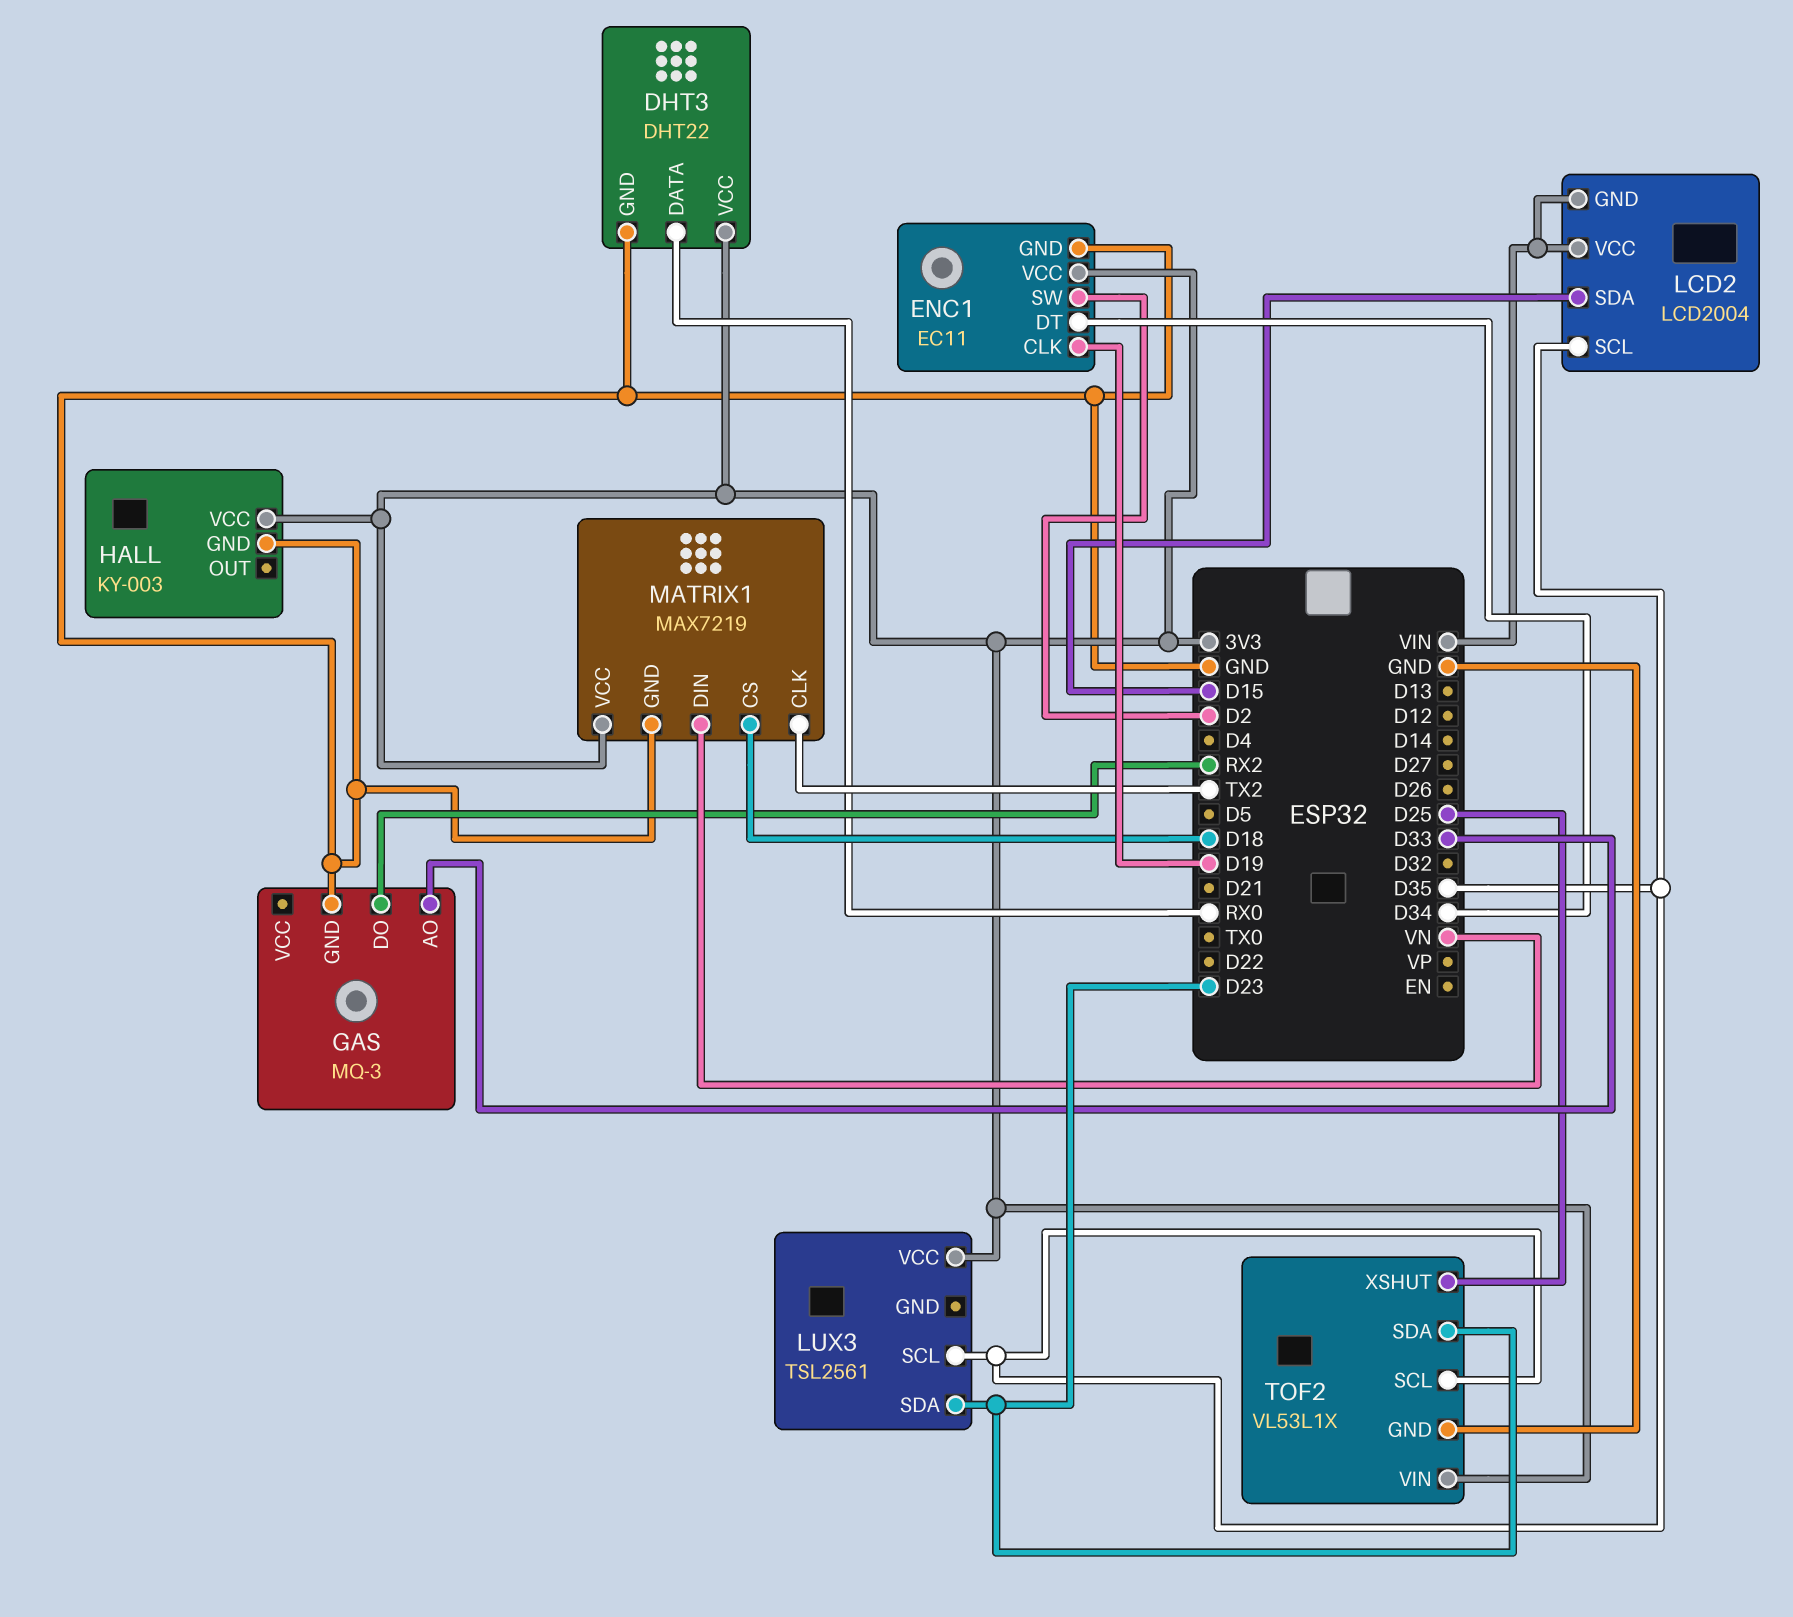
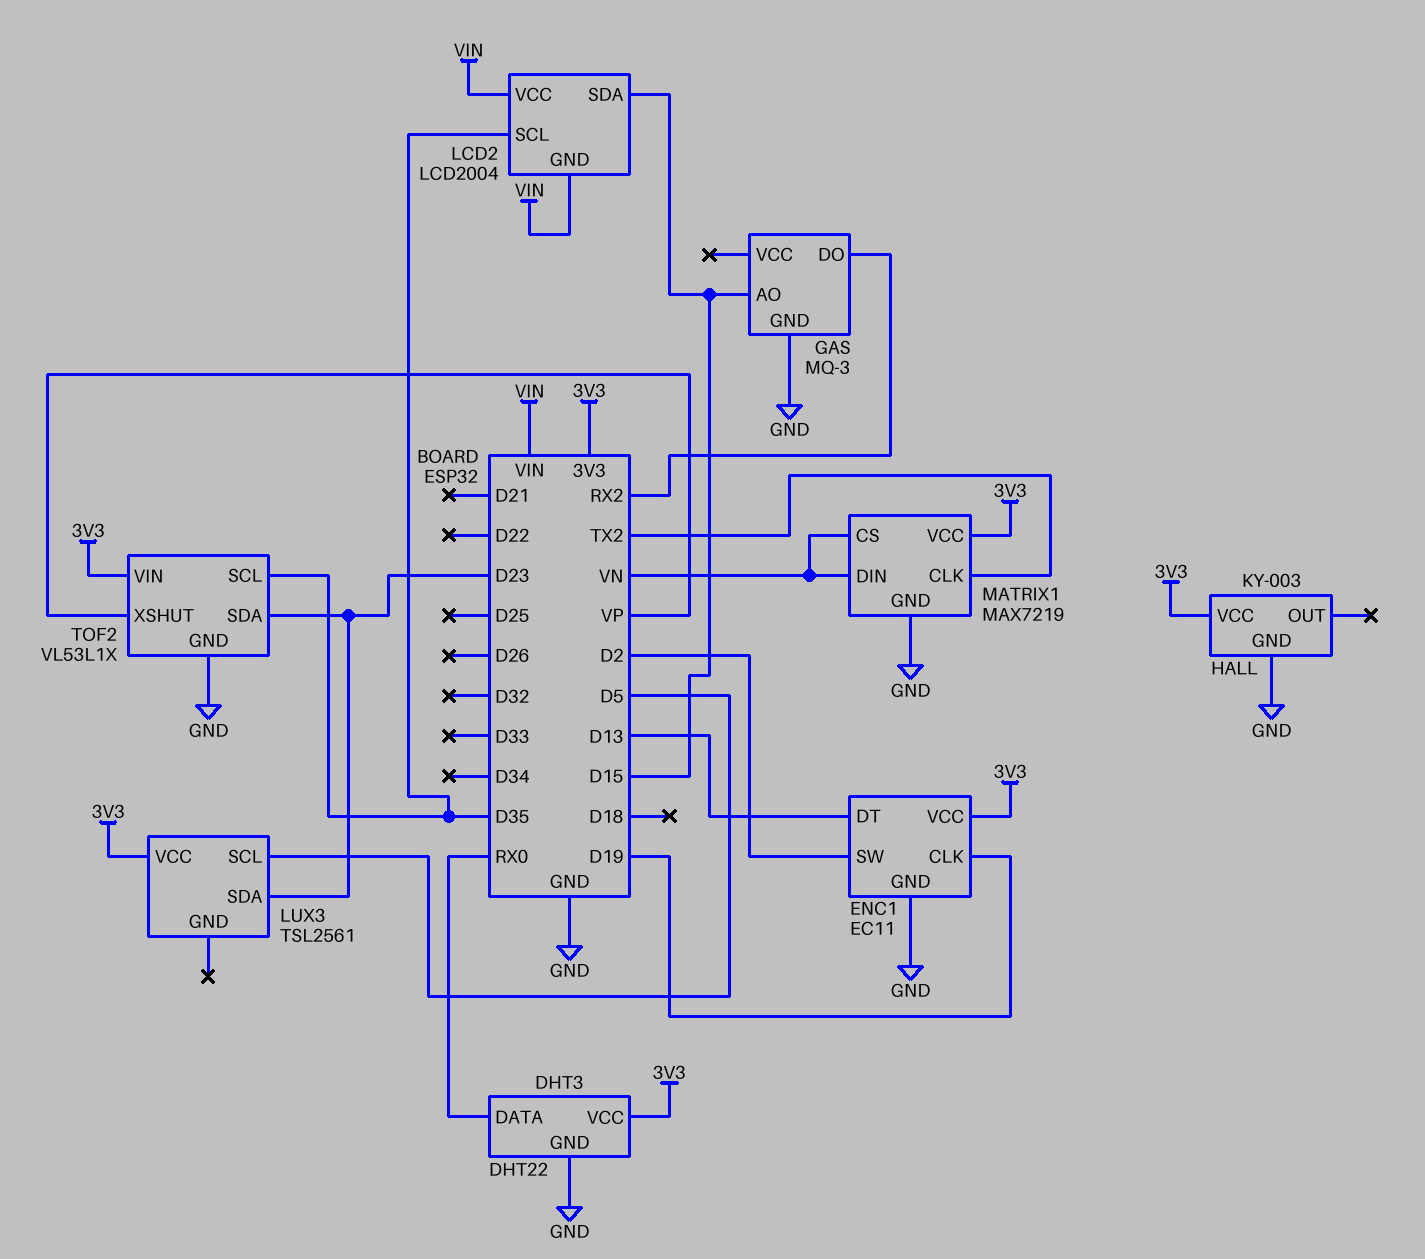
ENC1 pin DT: D34 -> D13
GAS pin AO: D33 -> D15
LUX3 pin SCL: D35 -> D5
MATRIX1 pin CS: D18 -> VN
TOF2 pin XSHUT: D25 -> VP

